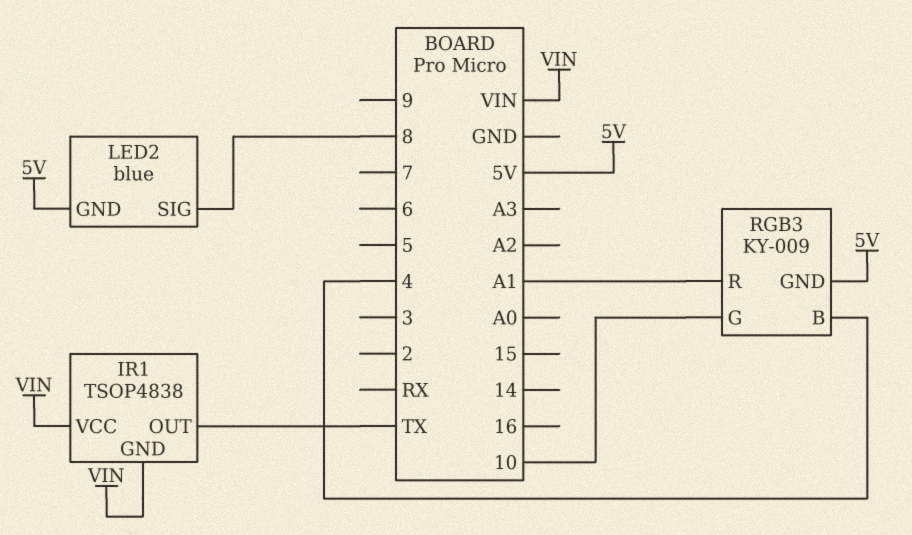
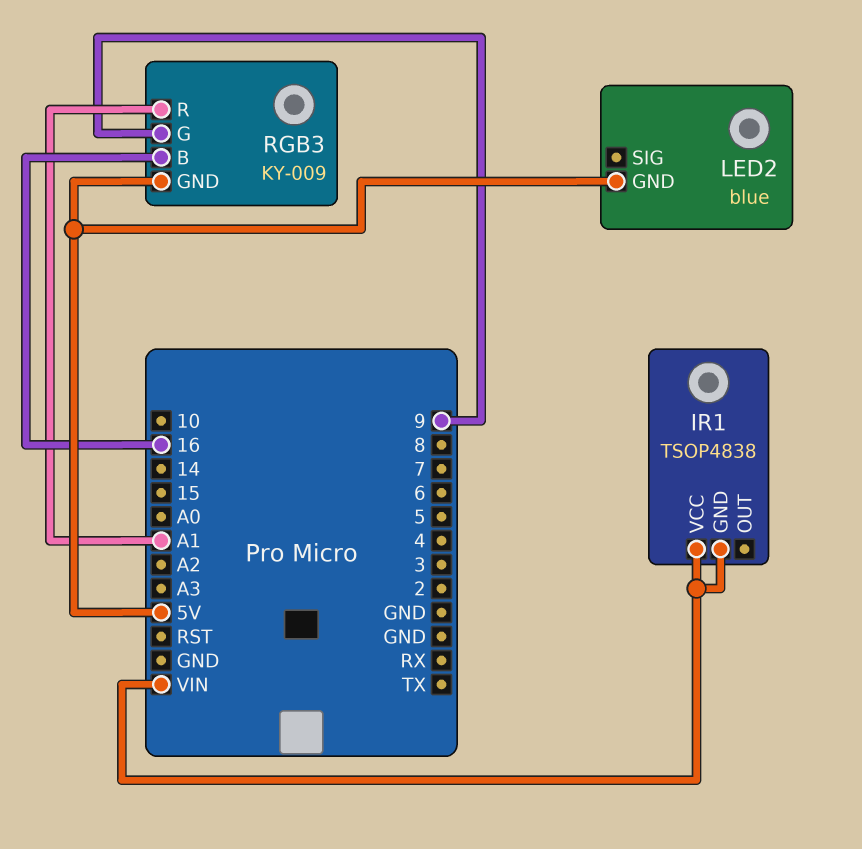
IR1 pin OUT: TX -> none
LED2 pin SIG: 8 -> none
RGB3 pin B: 4 -> 16
RGB3 pin G: 10 -> 9

